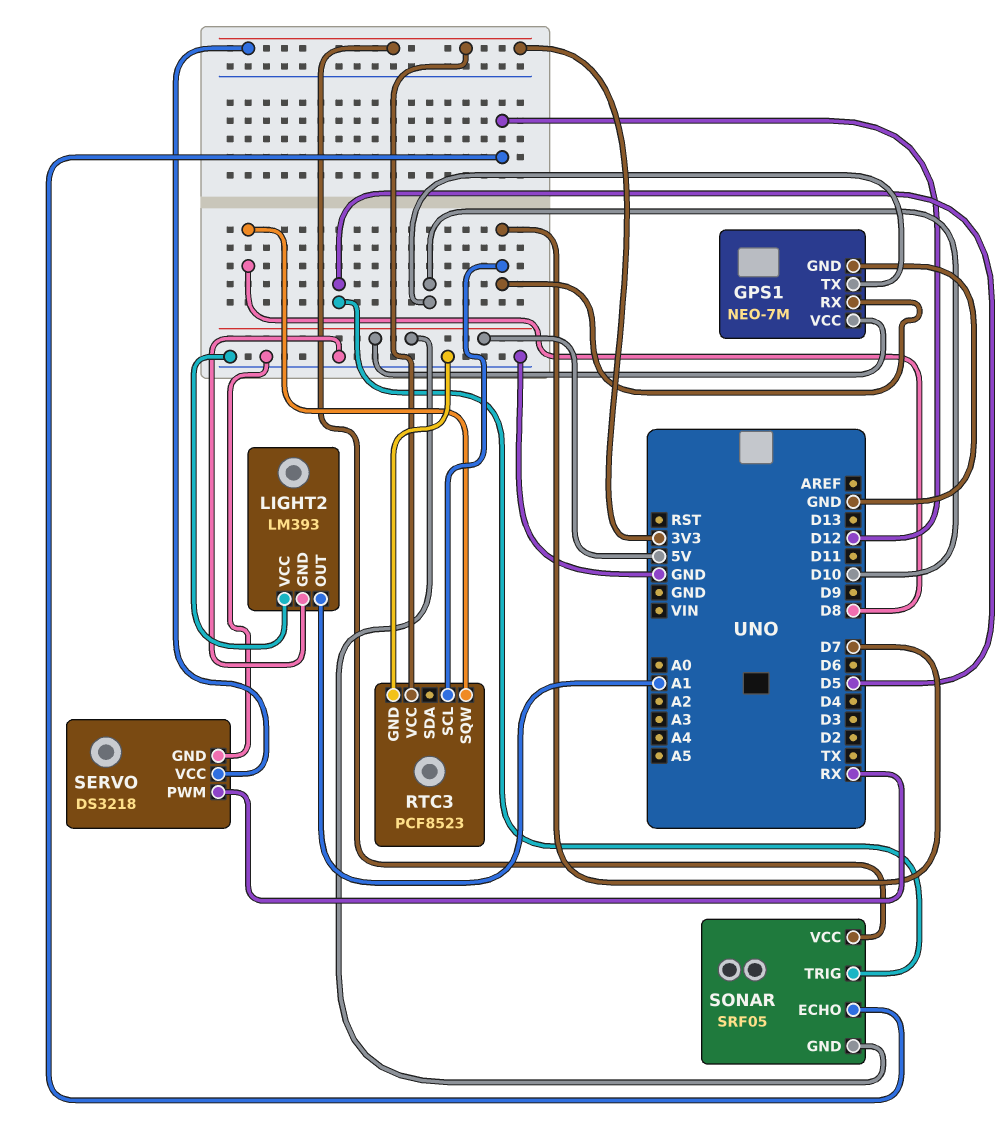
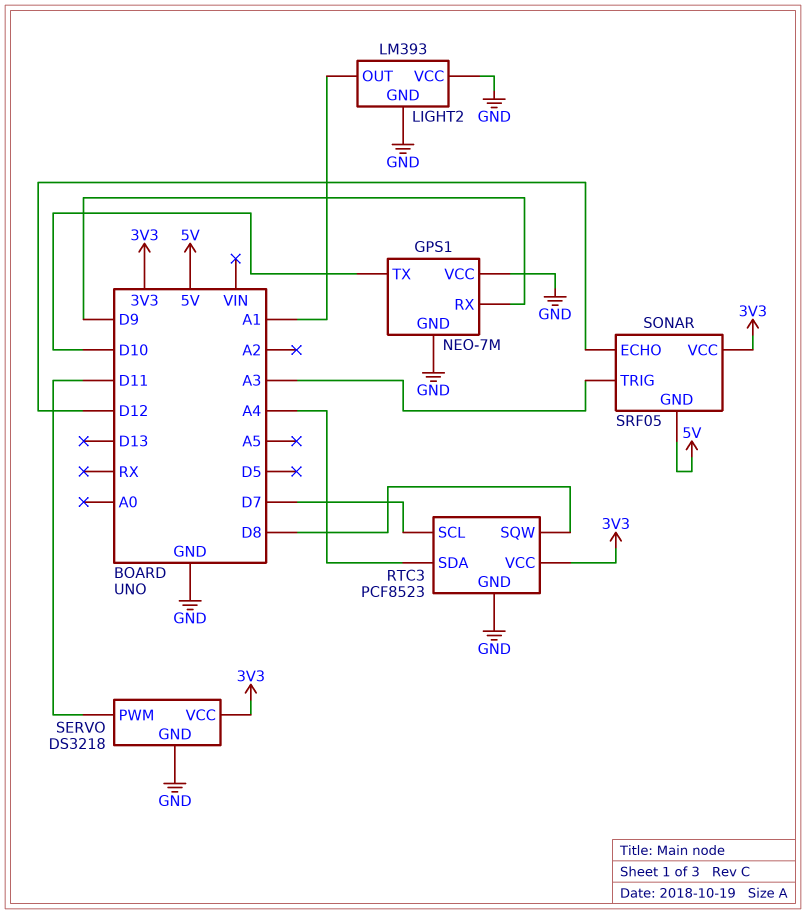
GPS1 pin RX: D7 -> D9
GPS1 pin VCC: 5V -> GND
RTC3 pin SDA: none -> A4
SERVO pin PWM: RX -> D11
SONAR pin TRIG: D5 -> A3

